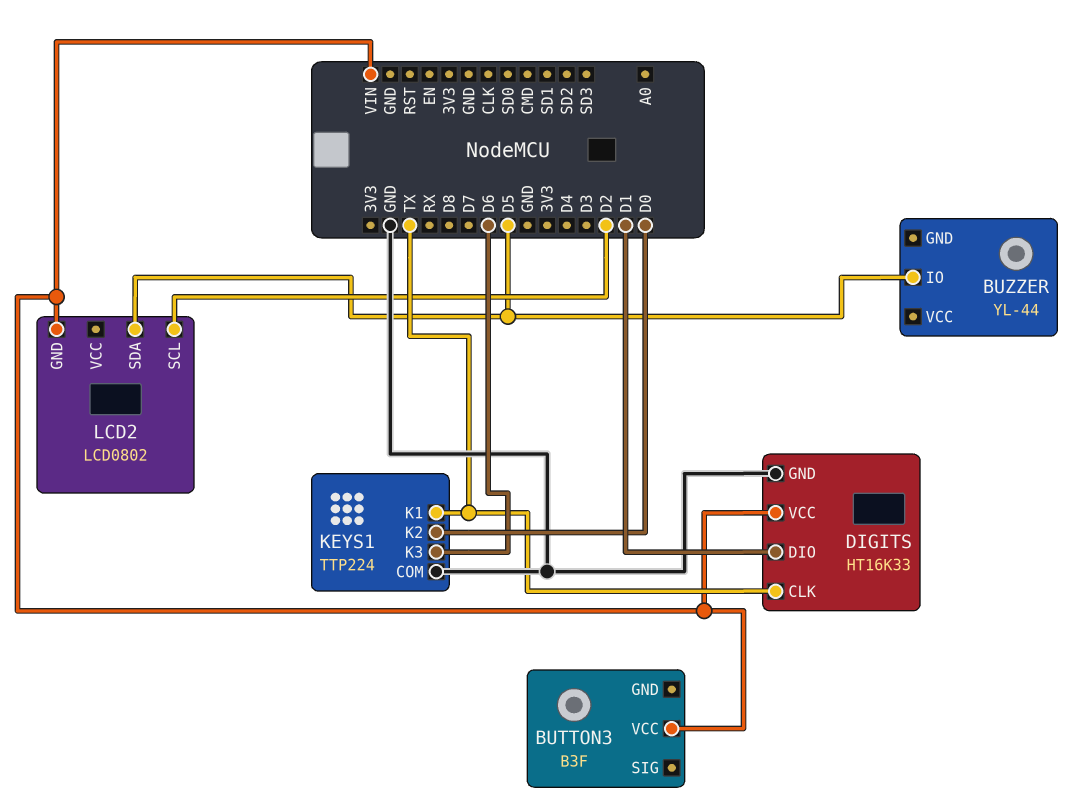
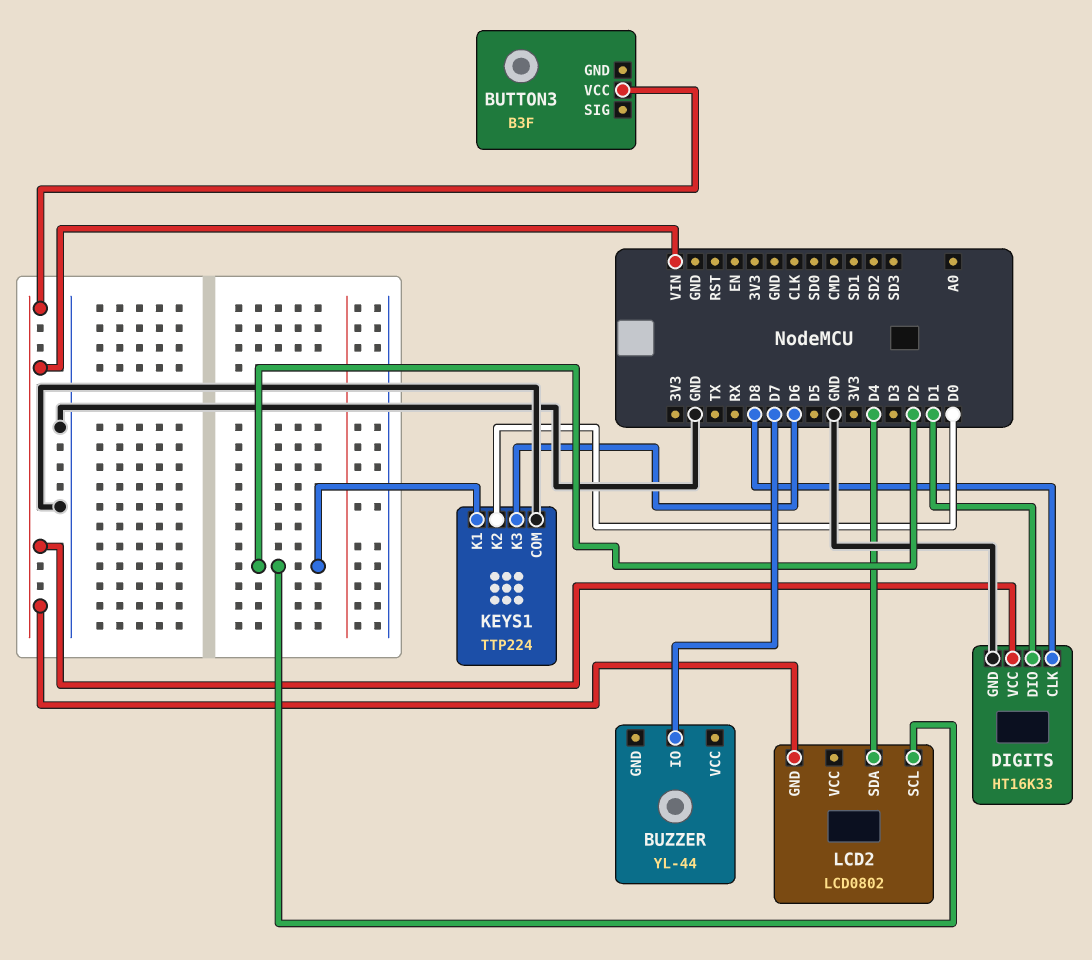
BUZZER pin IO: D5 -> D7
DIGITS pin CLK: TX -> D8
KEYS1 pin K1: TX -> D2
LCD2 pin SDA: D5 -> D4

